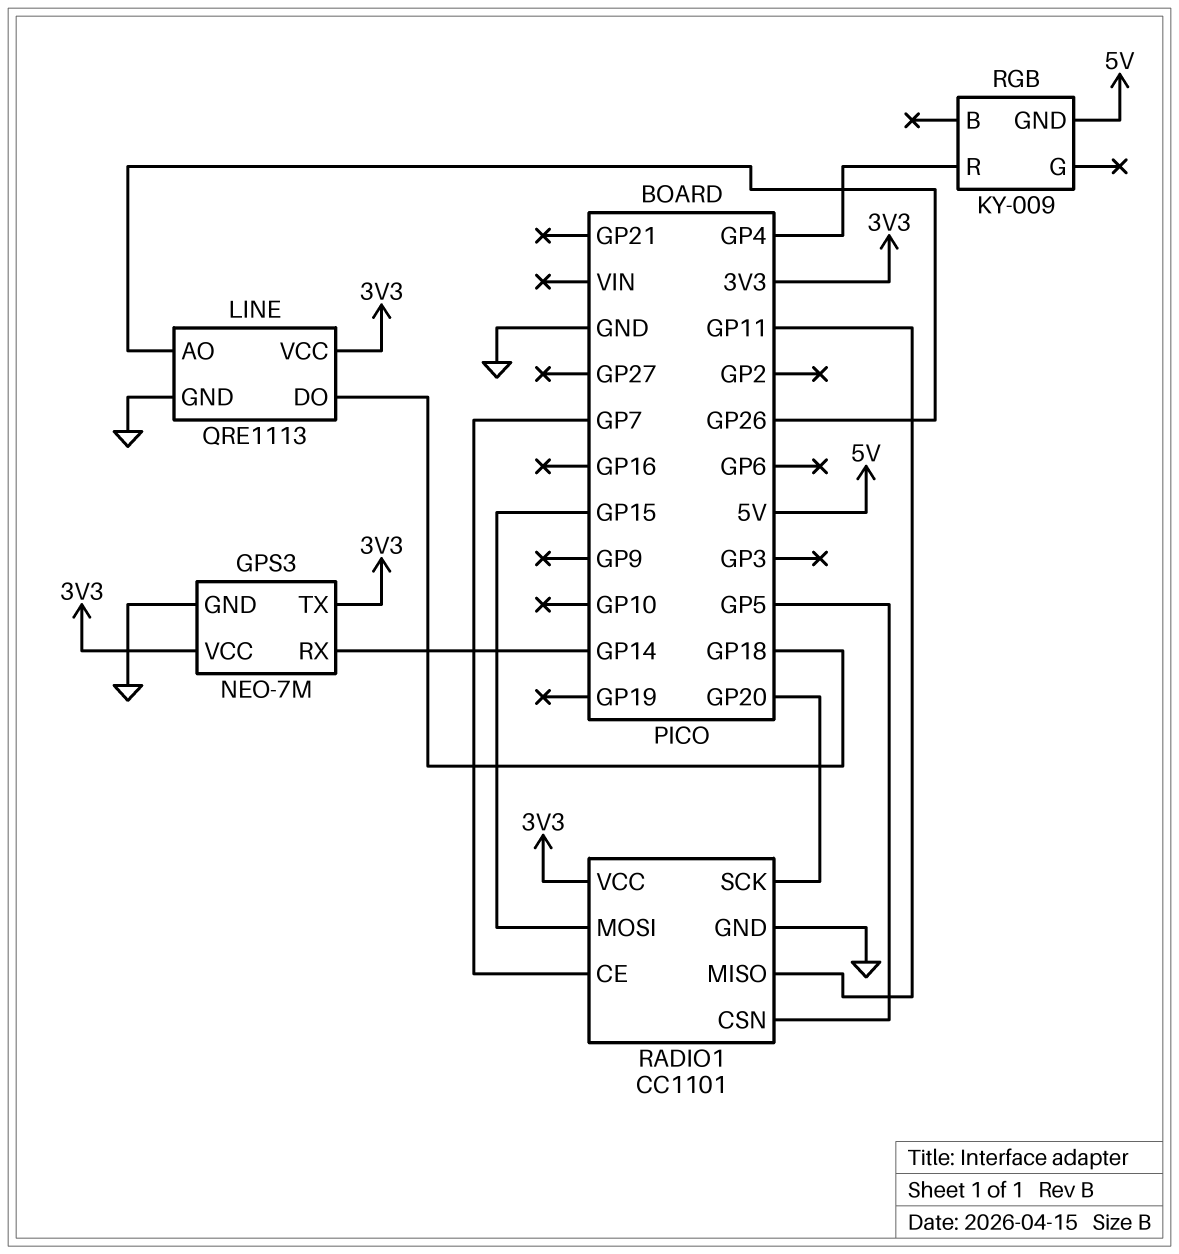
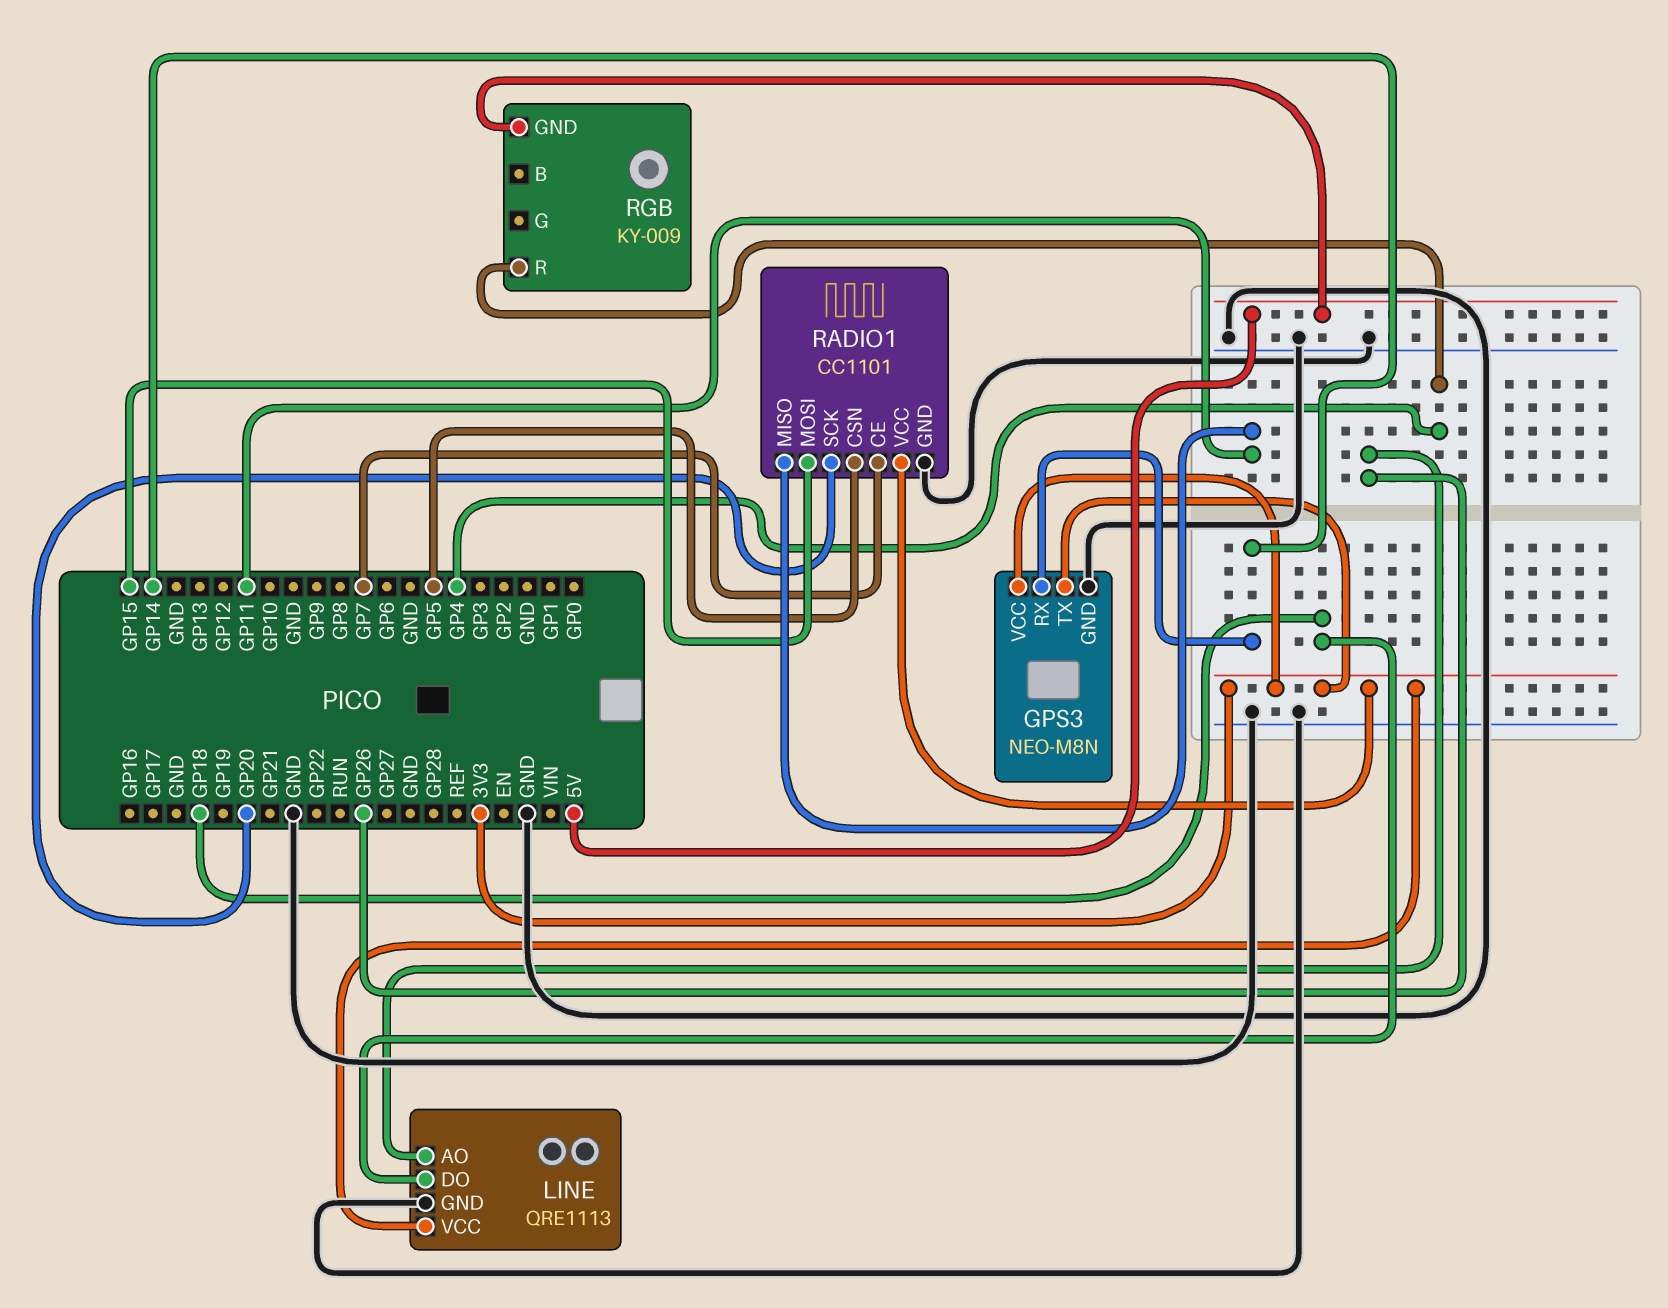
GPS3: NEO-7M -> NEO-M8N

